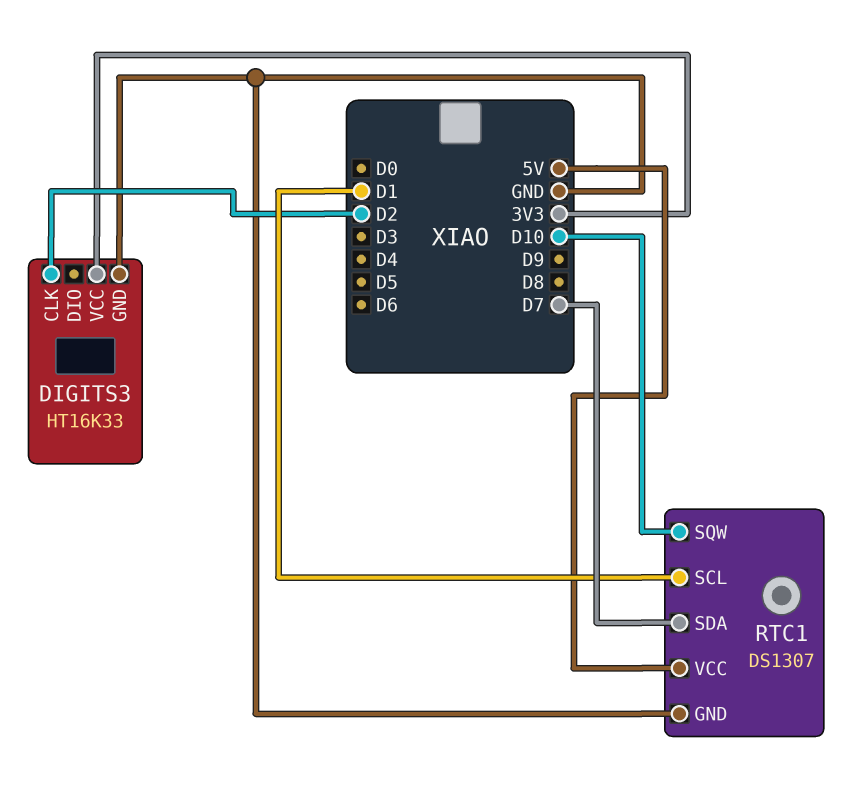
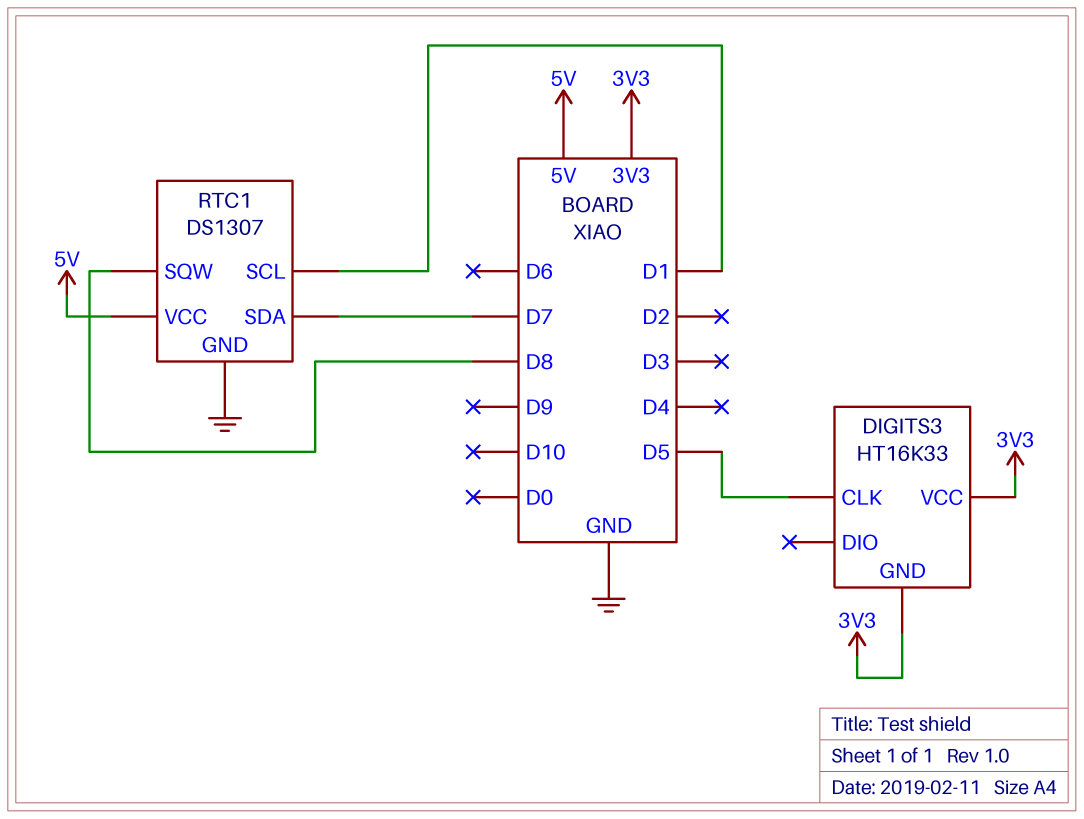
DIGITS3 pin CLK: D2 -> D5
DIGITS3 pin GND: GND -> 3V3
RTC1 pin SQW: D10 -> D8

